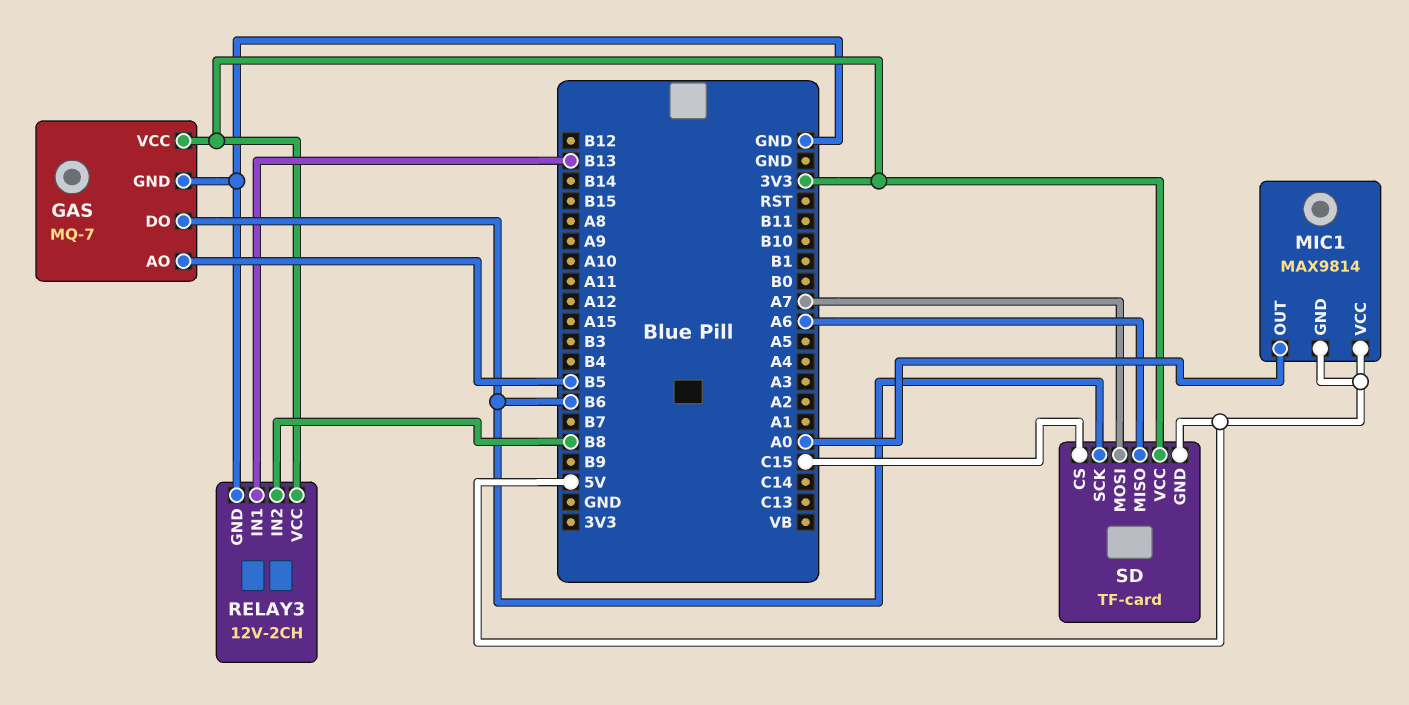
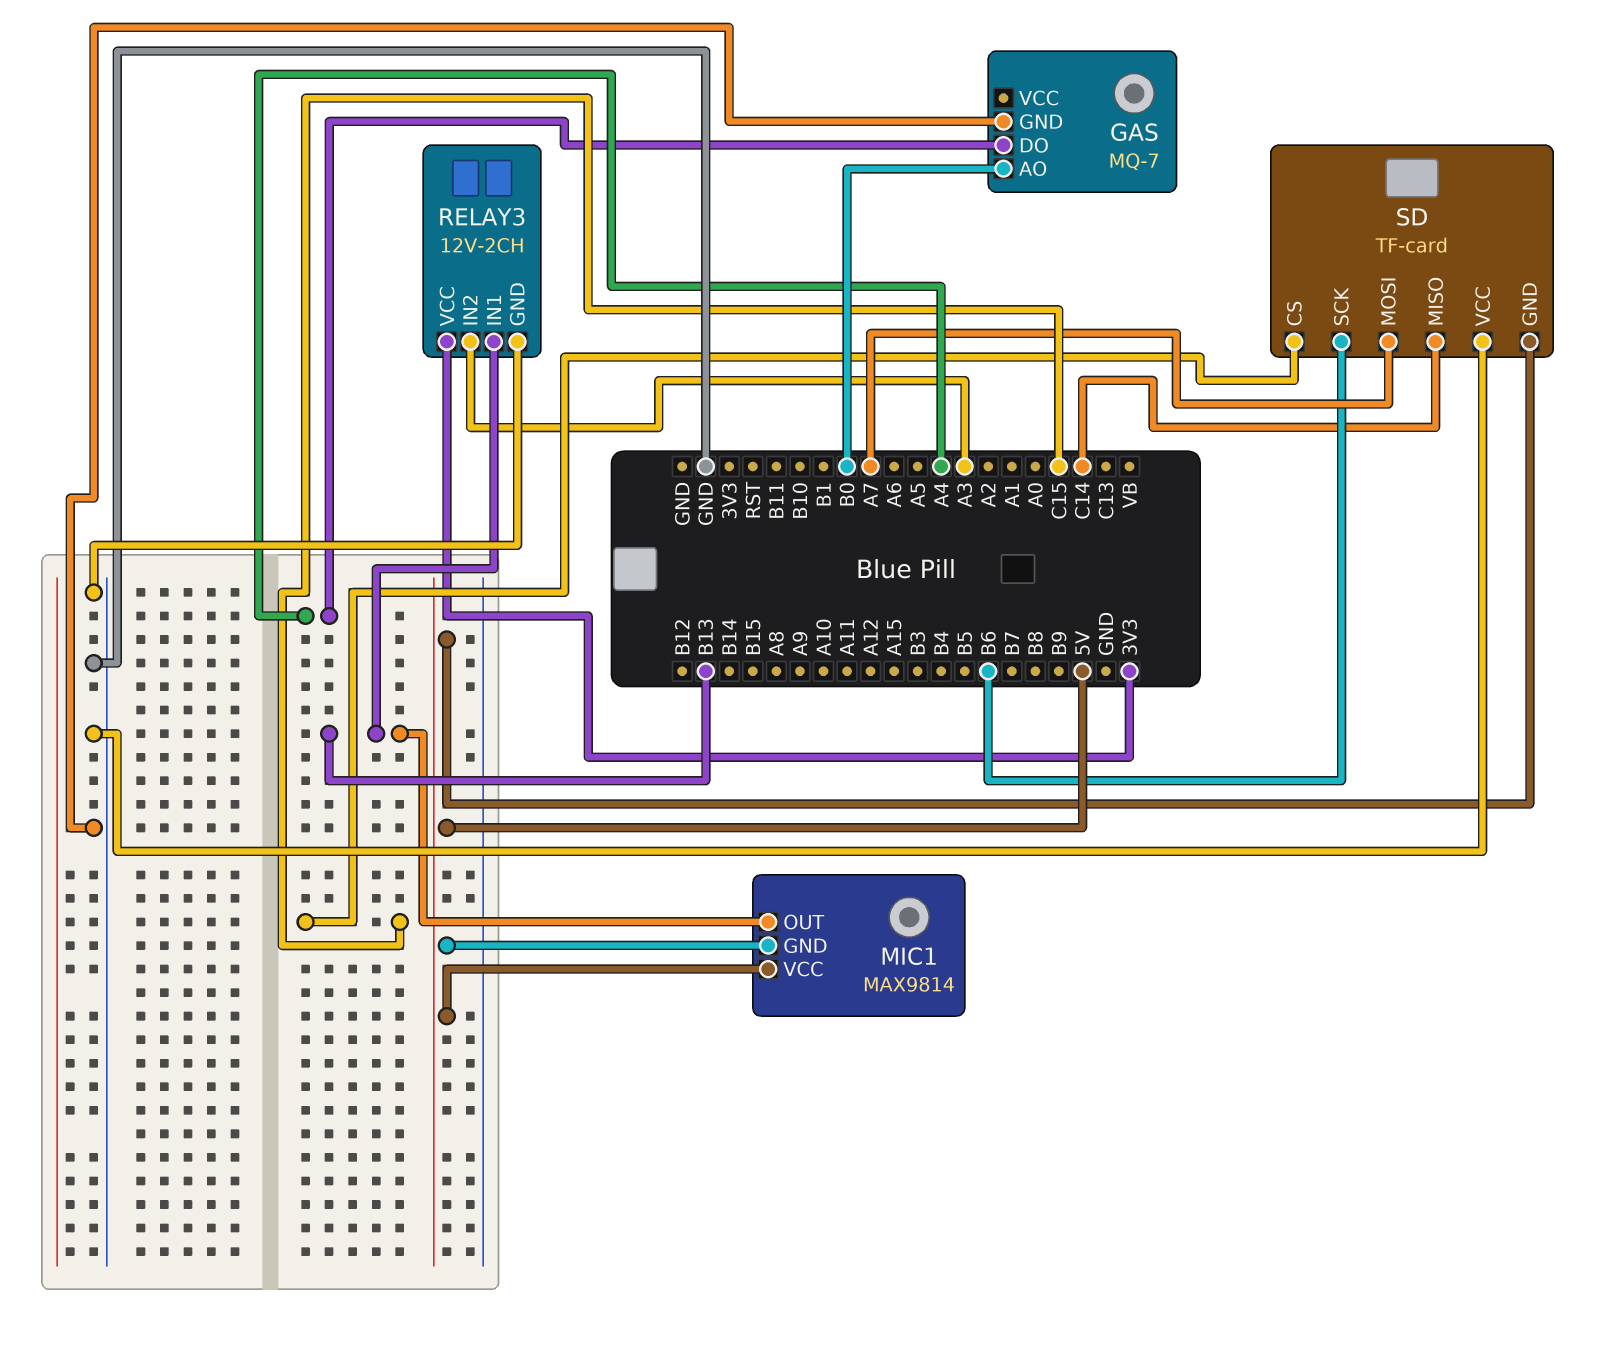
GAS pin AO: B5 -> B0
GAS pin DO: B6 -> A4
GAS pin VCC: 3V3 -> none
MIC1 pin OUT: A0 -> B13
RELAY3 pin IN2: B8 -> A3
SD pin MISO: A6 -> C14
SD pin VCC: 3V3 -> GND

